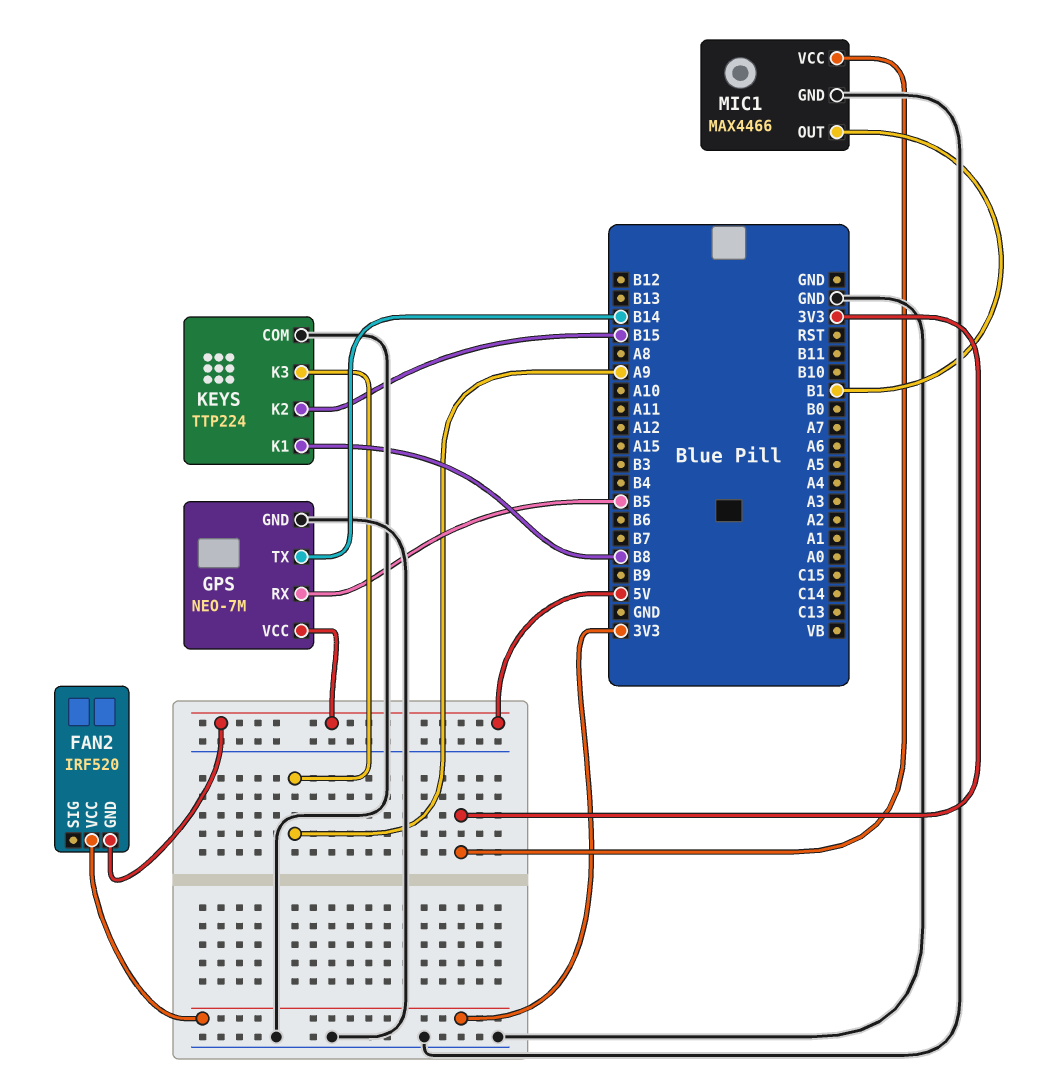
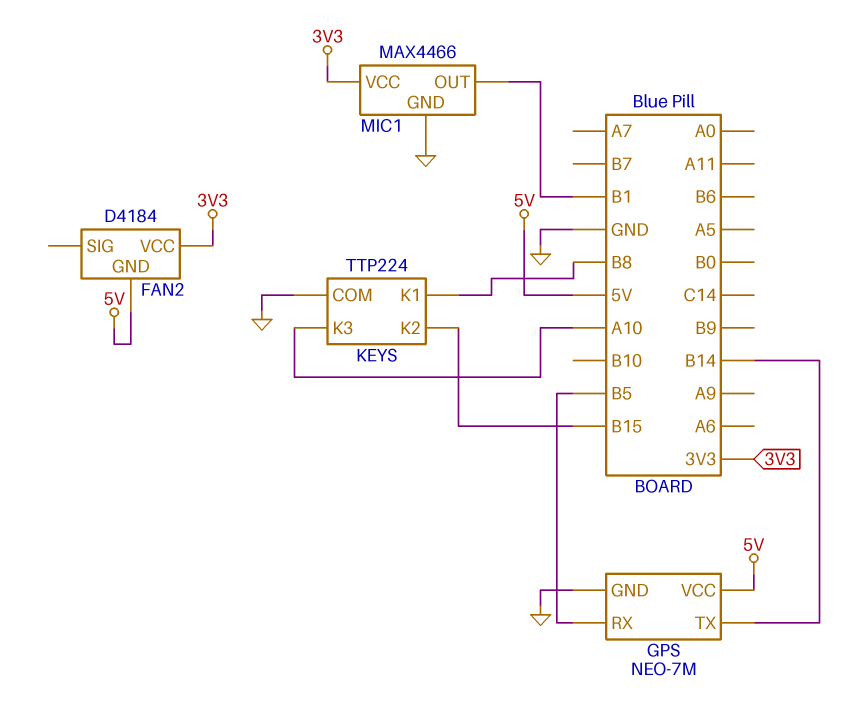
FAN2: IRF520 -> D4184
KEYS pin K3: A9 -> A10

